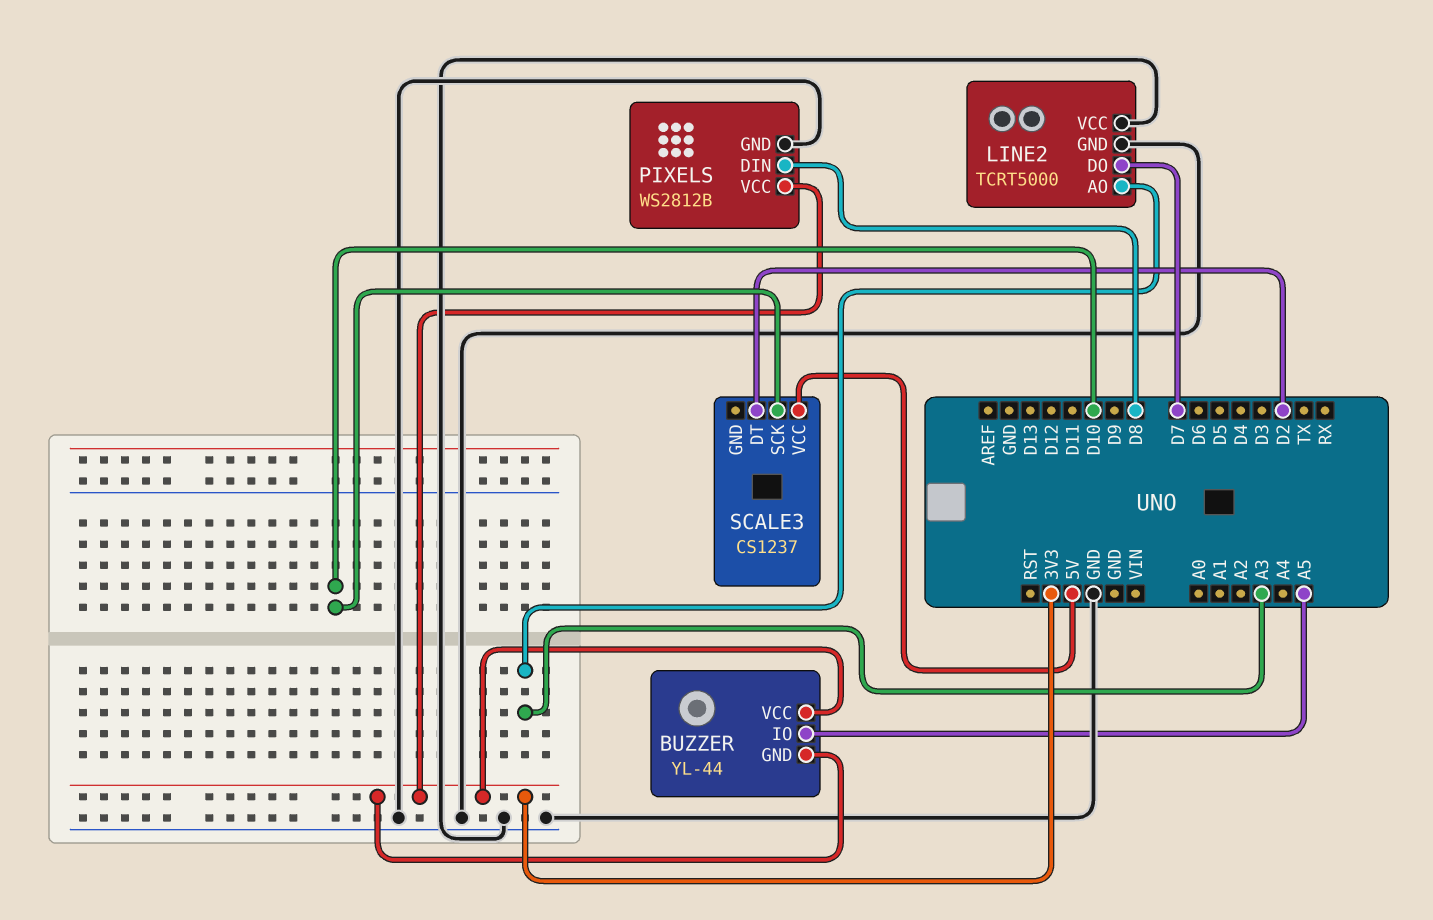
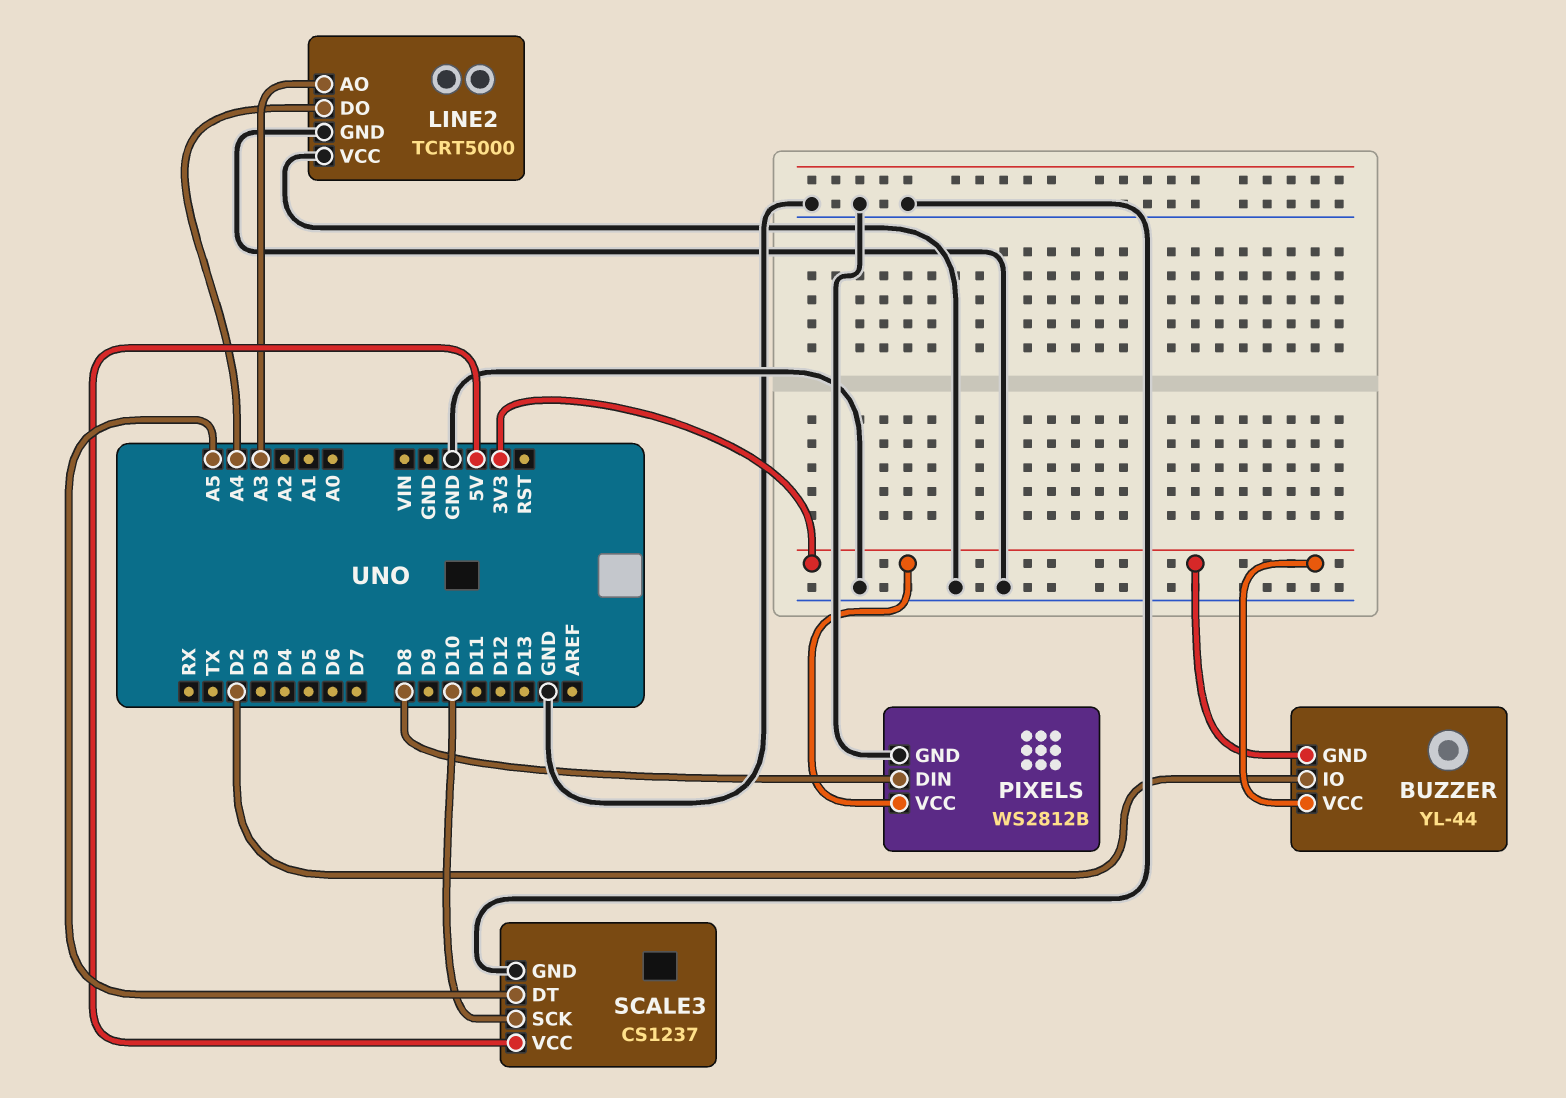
BUZZER pin IO: A5 -> D2
LINE2 pin DO: D7 -> A4
SCALE3 pin DT: D2 -> A5
SCALE3 pin GND: none -> GND

